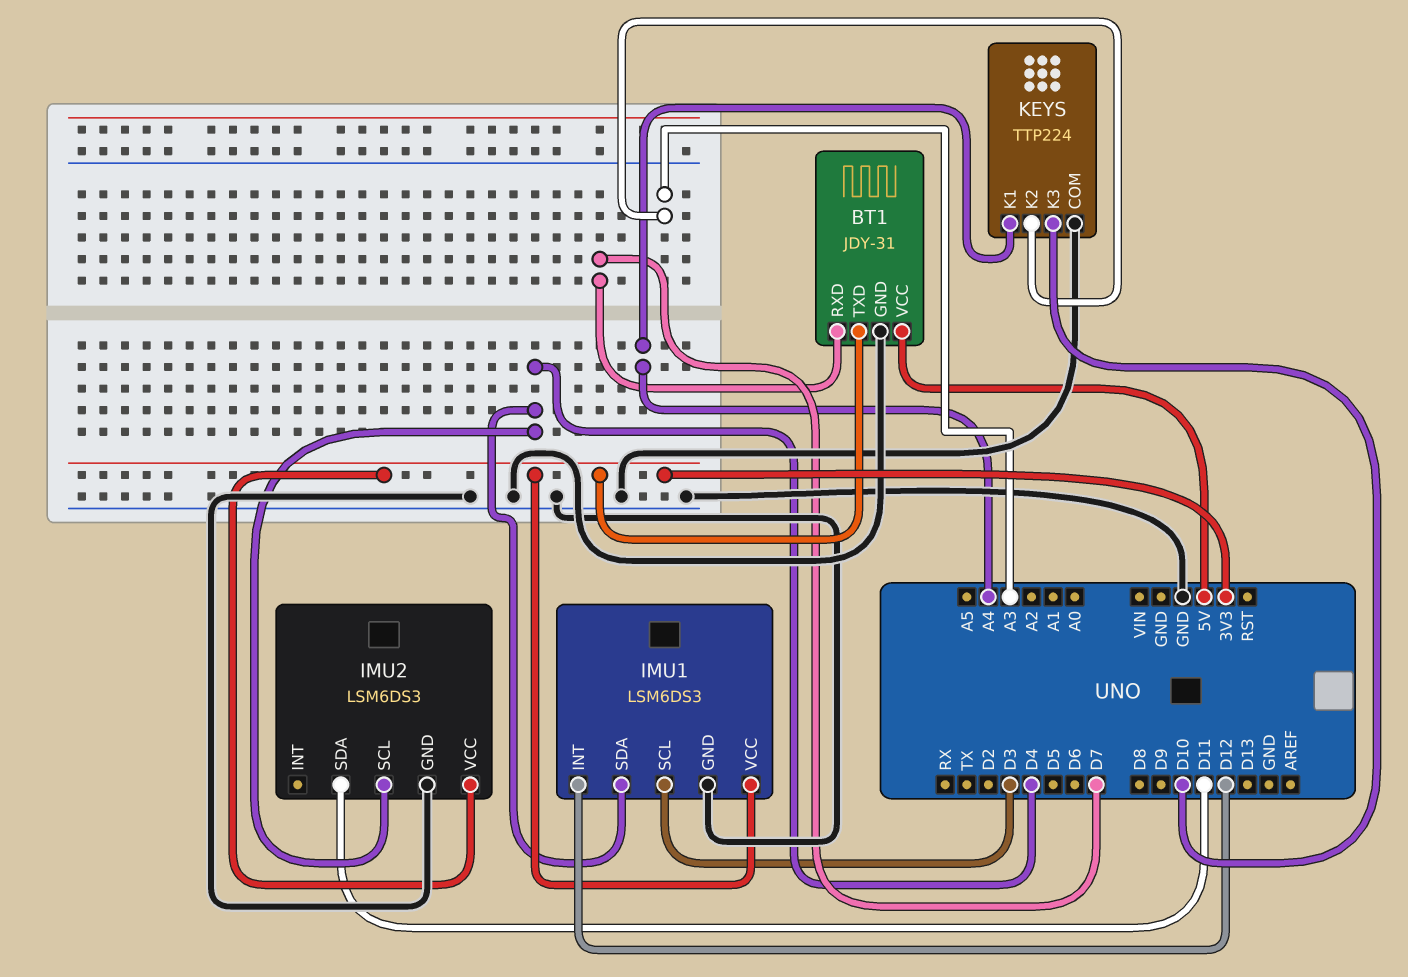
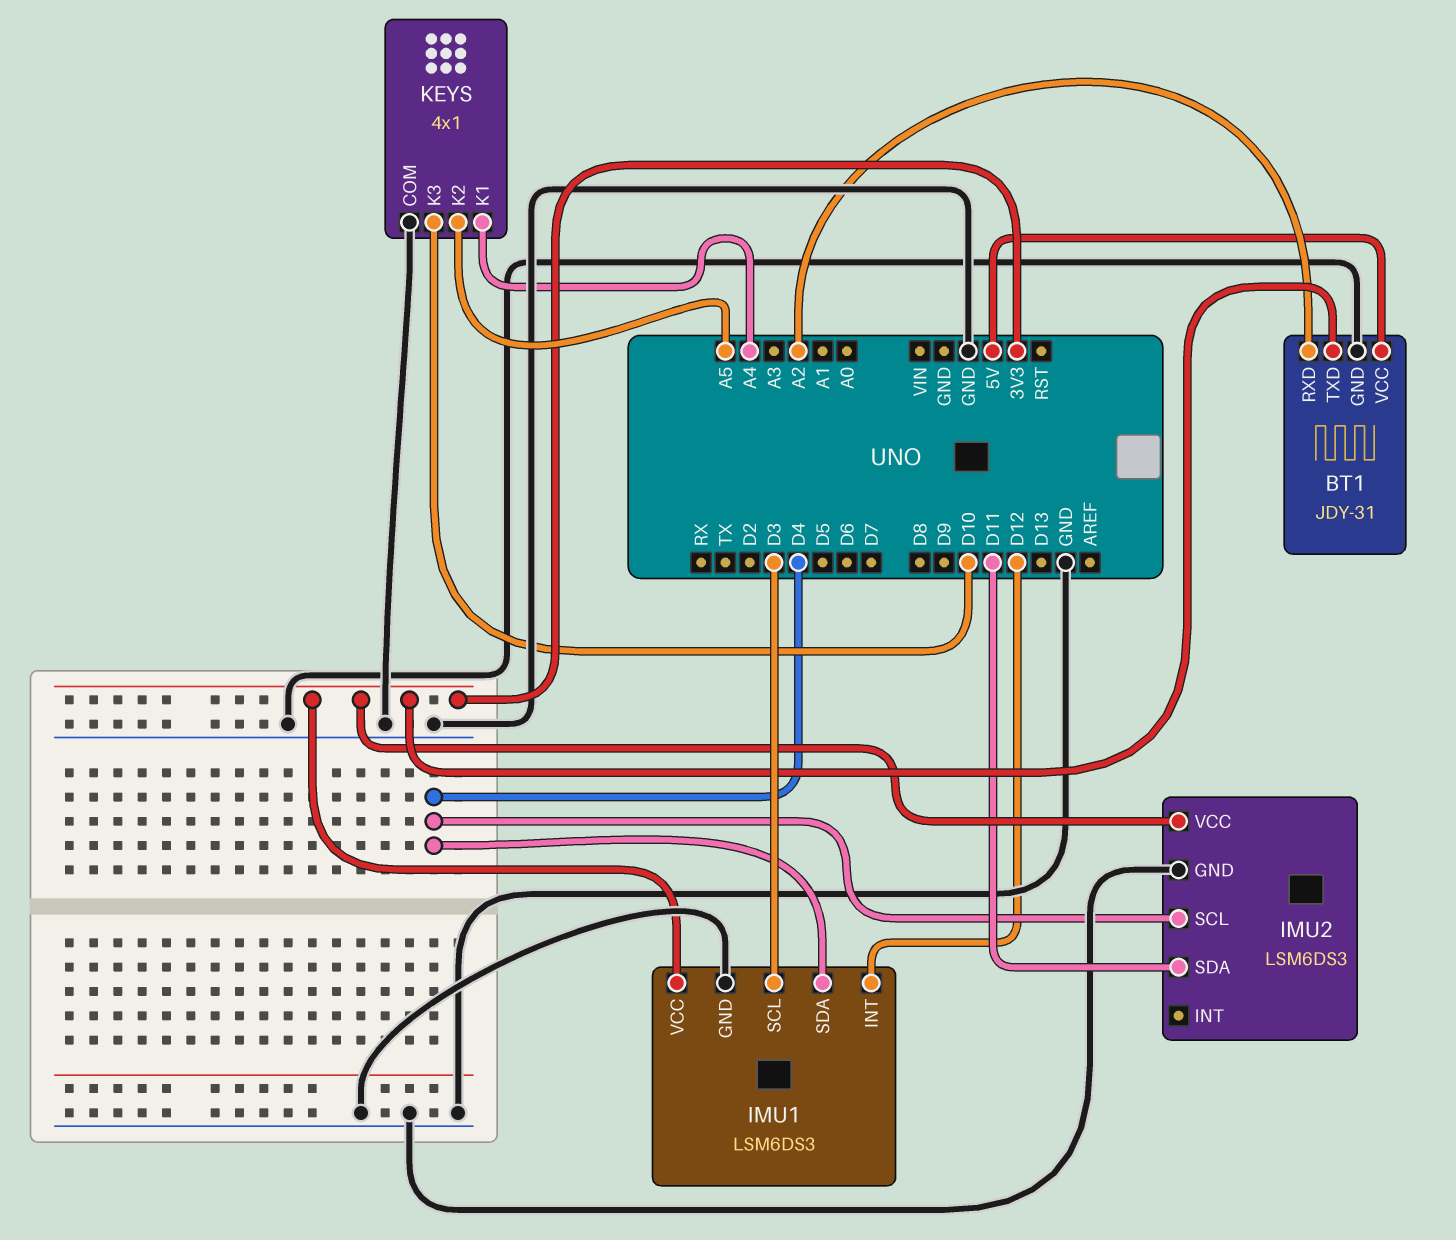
BT1 pin RXD: D7 -> A2
KEYS: TTP224 -> 4x1
KEYS pin K2: A3 -> A5

